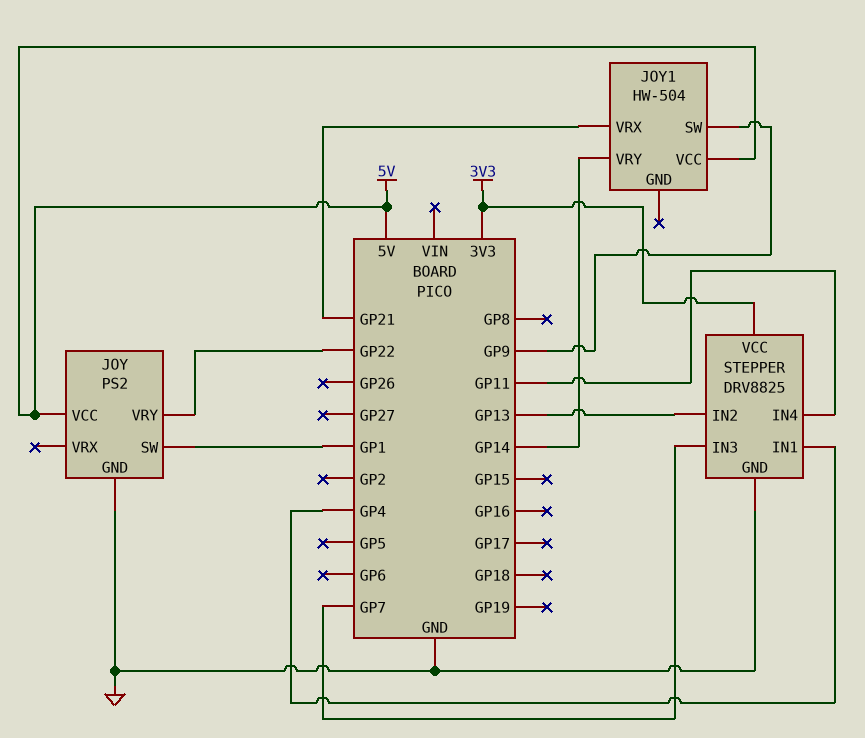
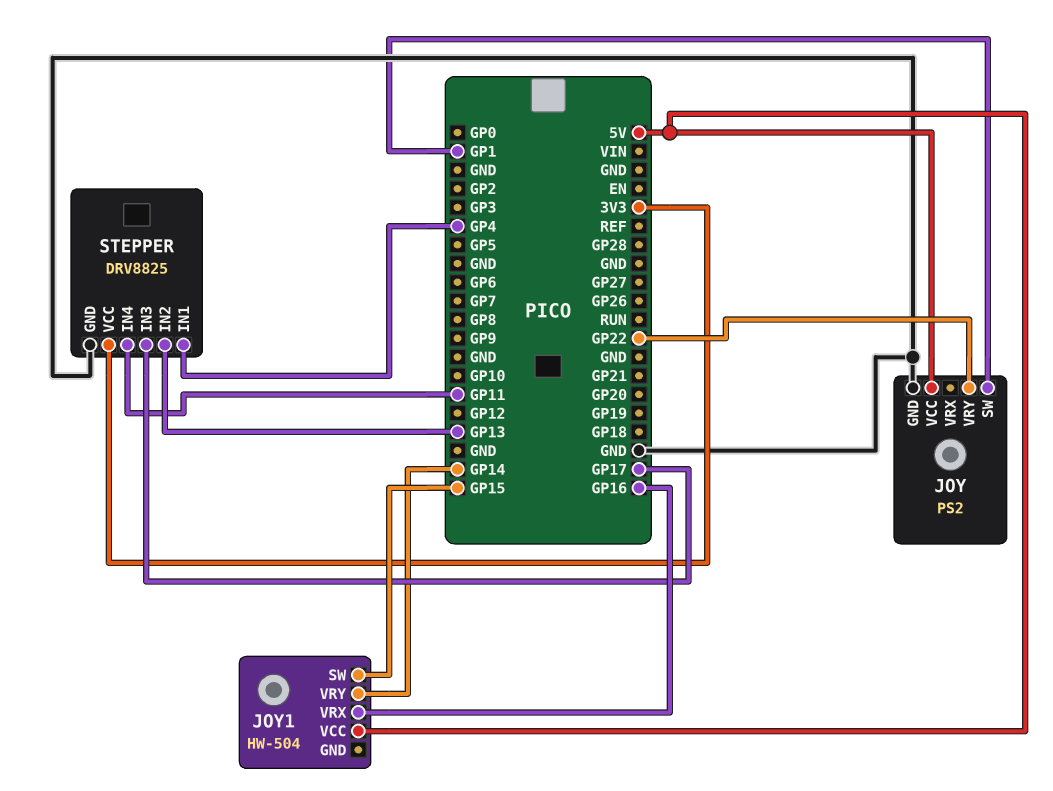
JOY1 pin SW: GP9 -> GP15
JOY1 pin VRX: GP21 -> GP16
STEPPER pin IN3: GP7 -> GP17

